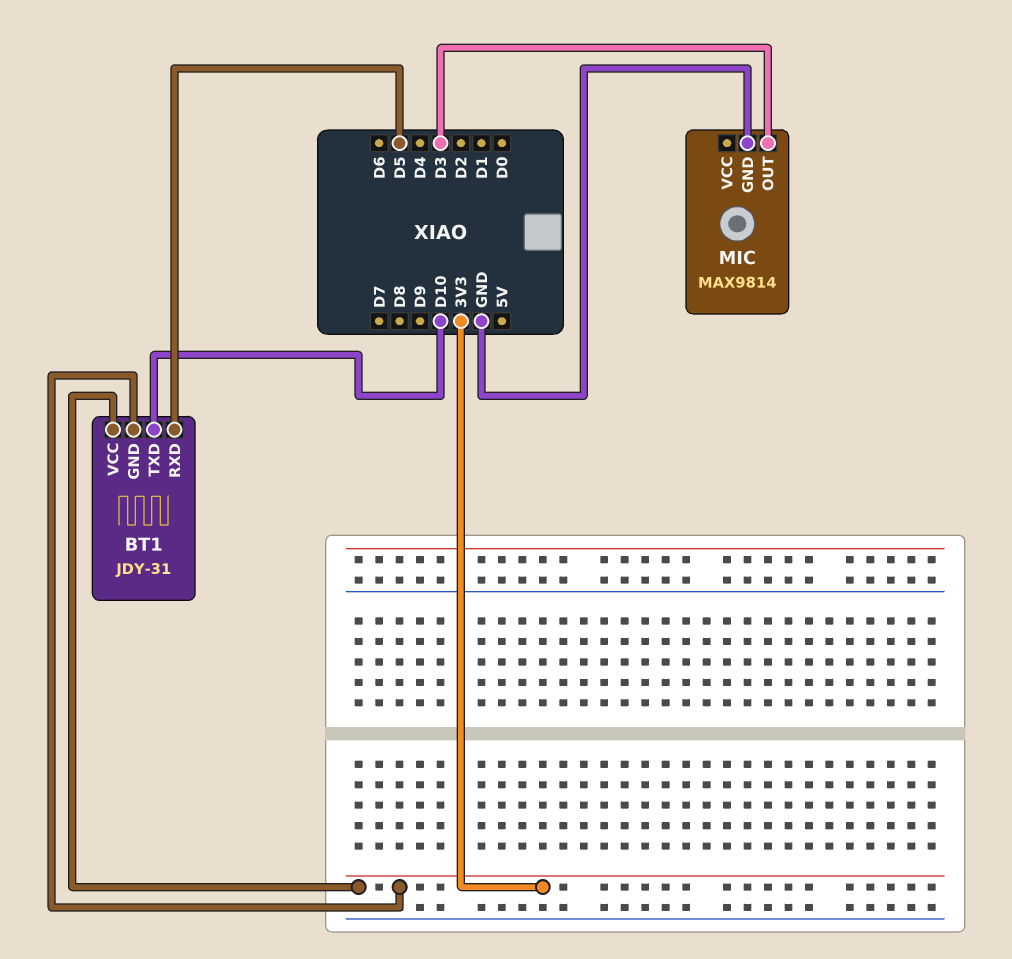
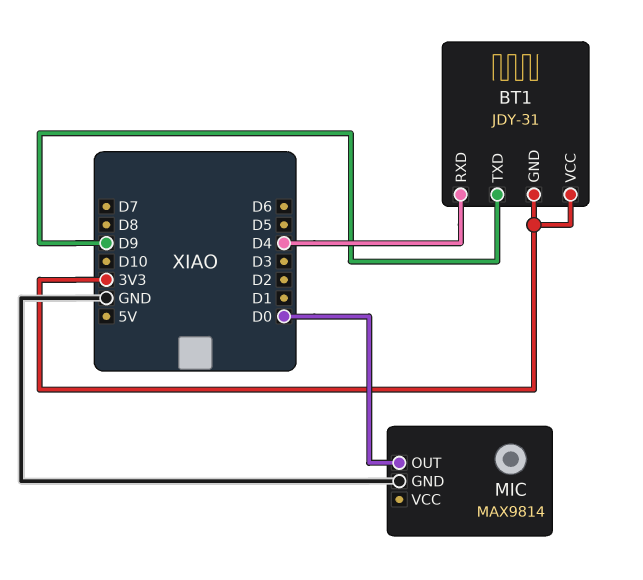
BT1 pin RXD: D5 -> D4
BT1 pin TXD: D10 -> D9
MIC pin OUT: D3 -> D0

